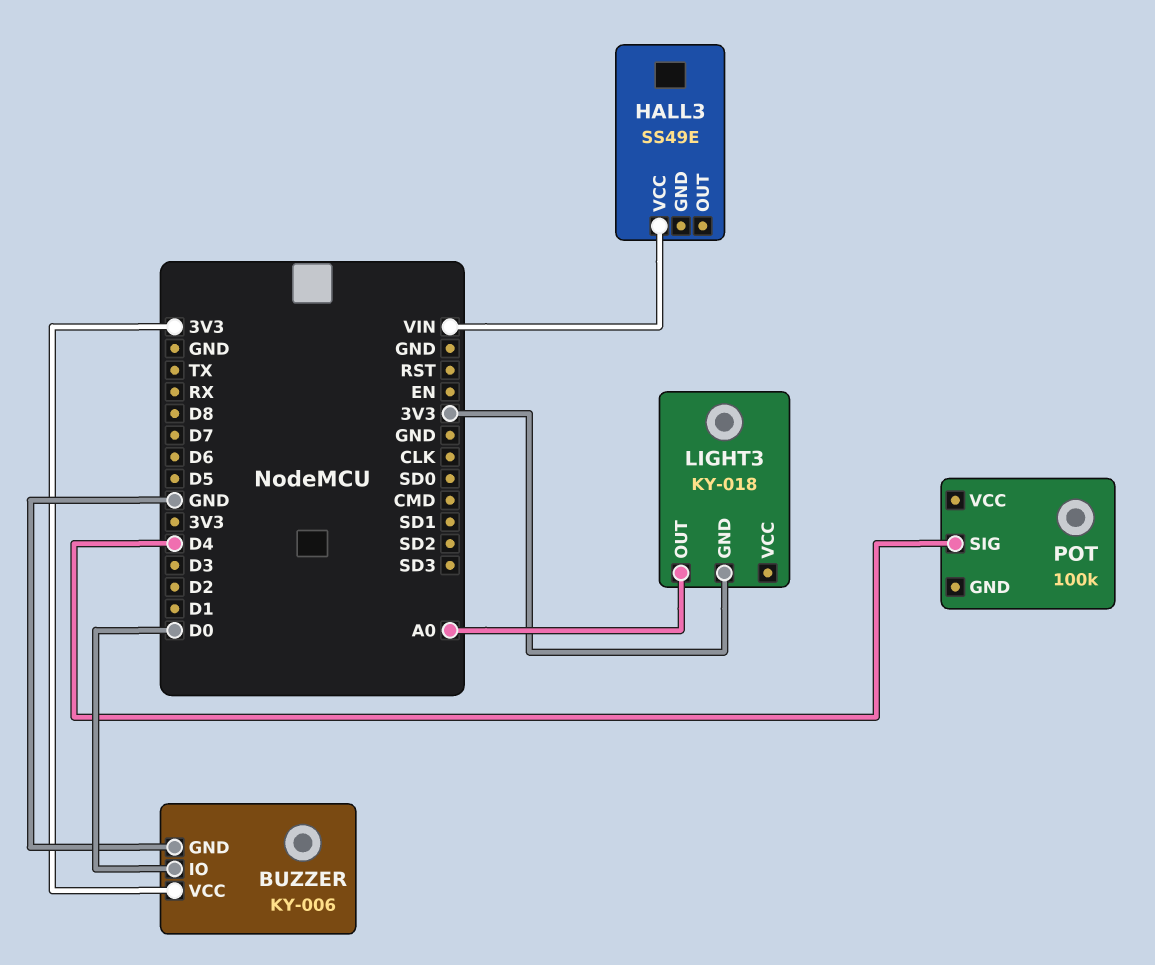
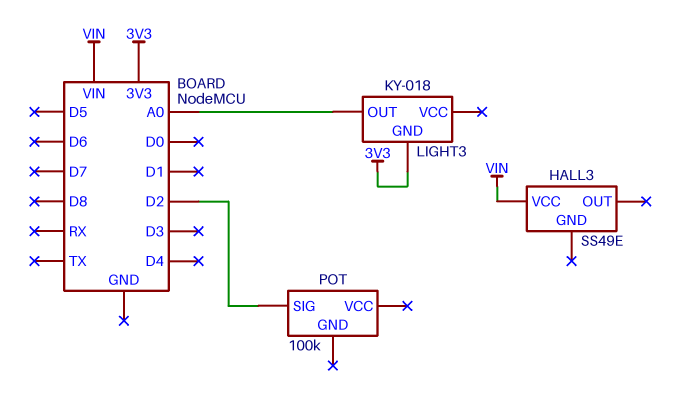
BUZZER: KY-006 -> none
BUZZER pin GND: GND -> none
BUZZER pin IO: D0 -> none
BUZZER pin VCC: 3V3 -> none
POT pin SIG: D4 -> D2

